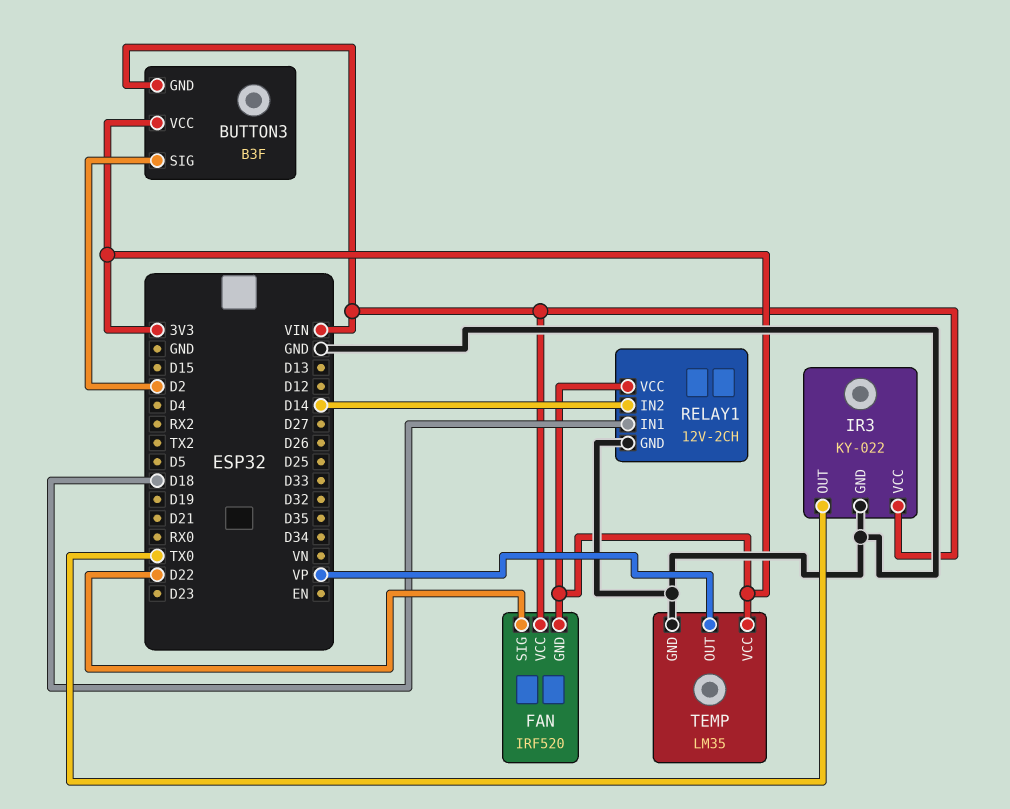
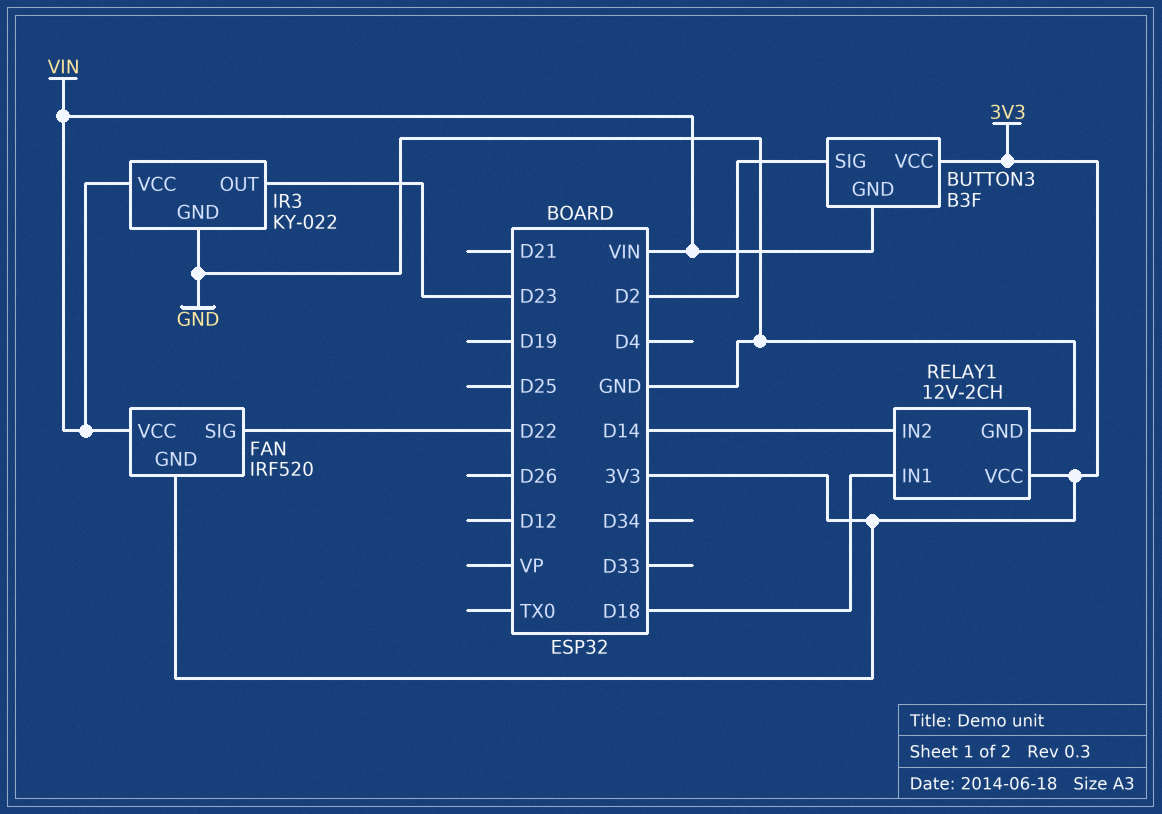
IR3 pin OUT: TX0 -> D23
TEMP: LM35 -> none
TEMP pin GND: GND -> none
TEMP pin OUT: VP -> none
TEMP pin VCC: 3V3 -> none

